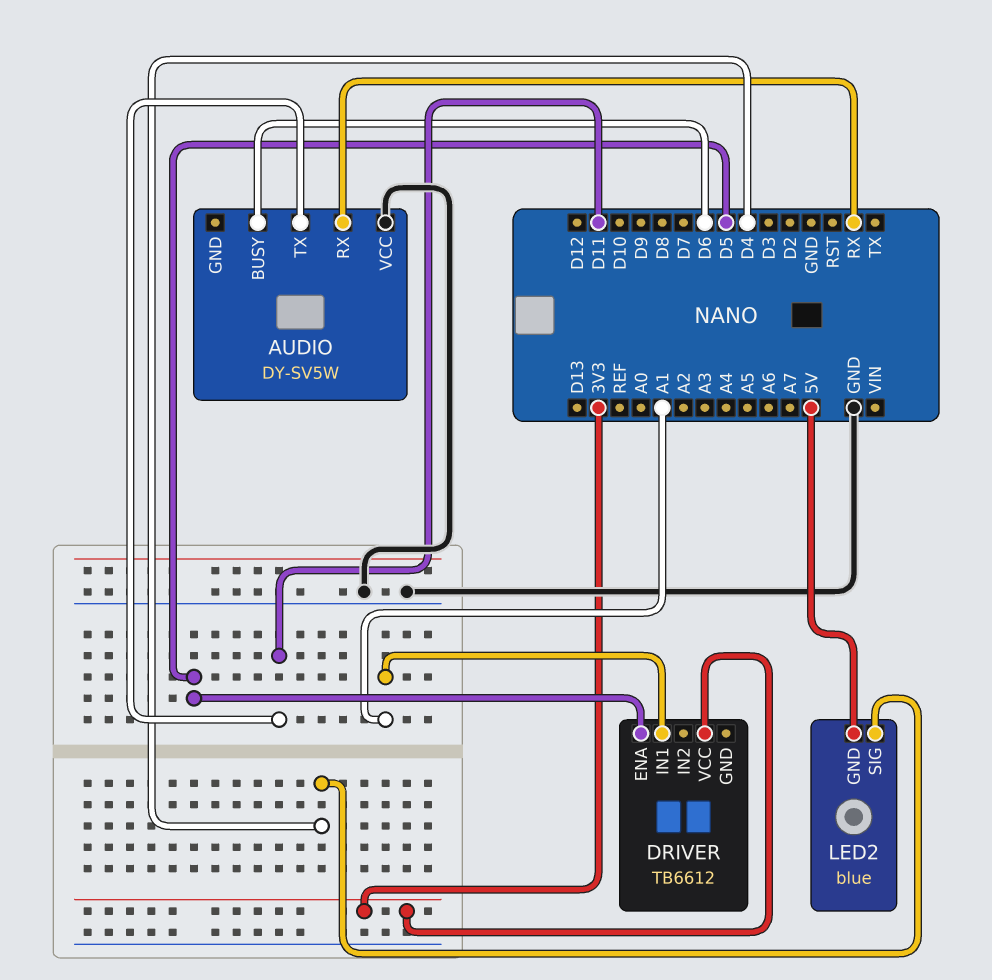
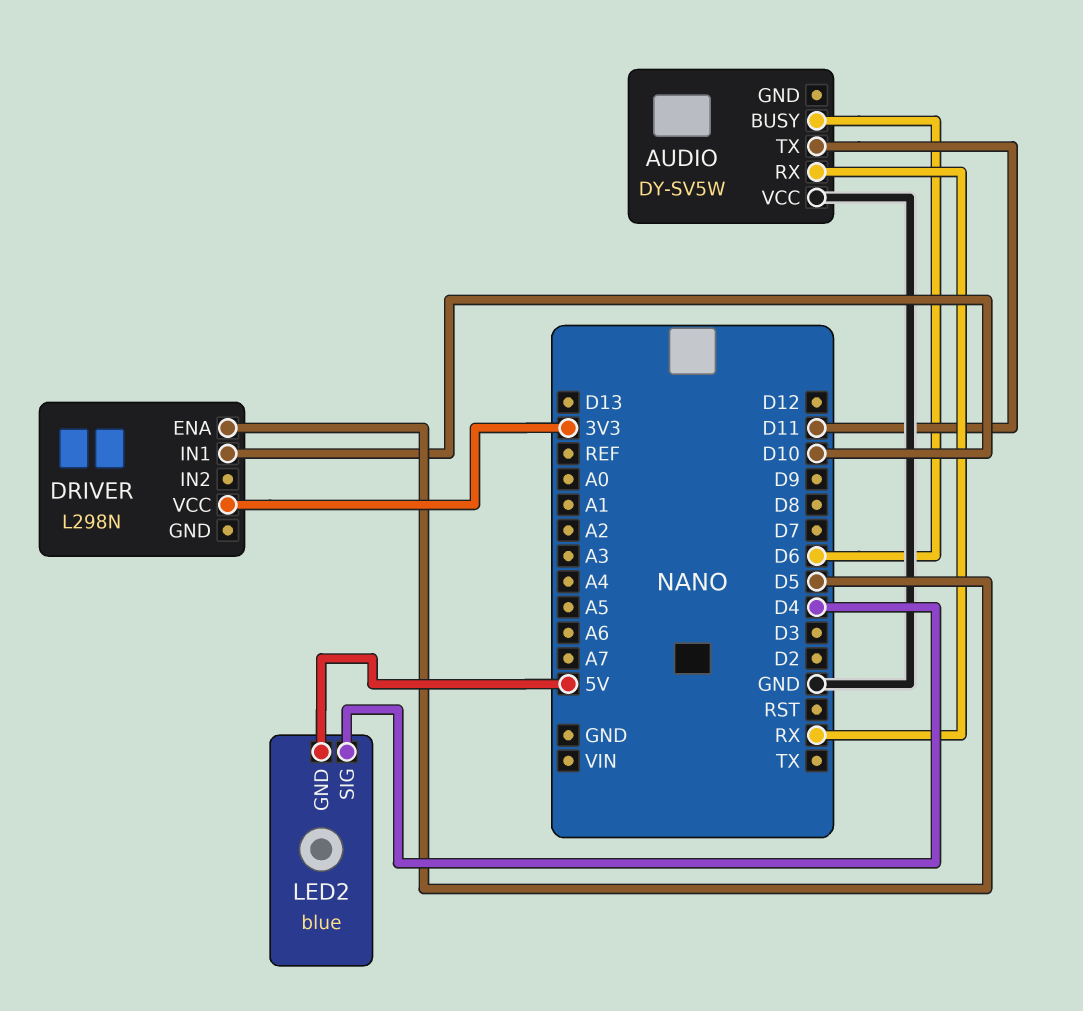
DRIVER: TB6612 -> L298N
DRIVER pin IN1: A1 -> D10

